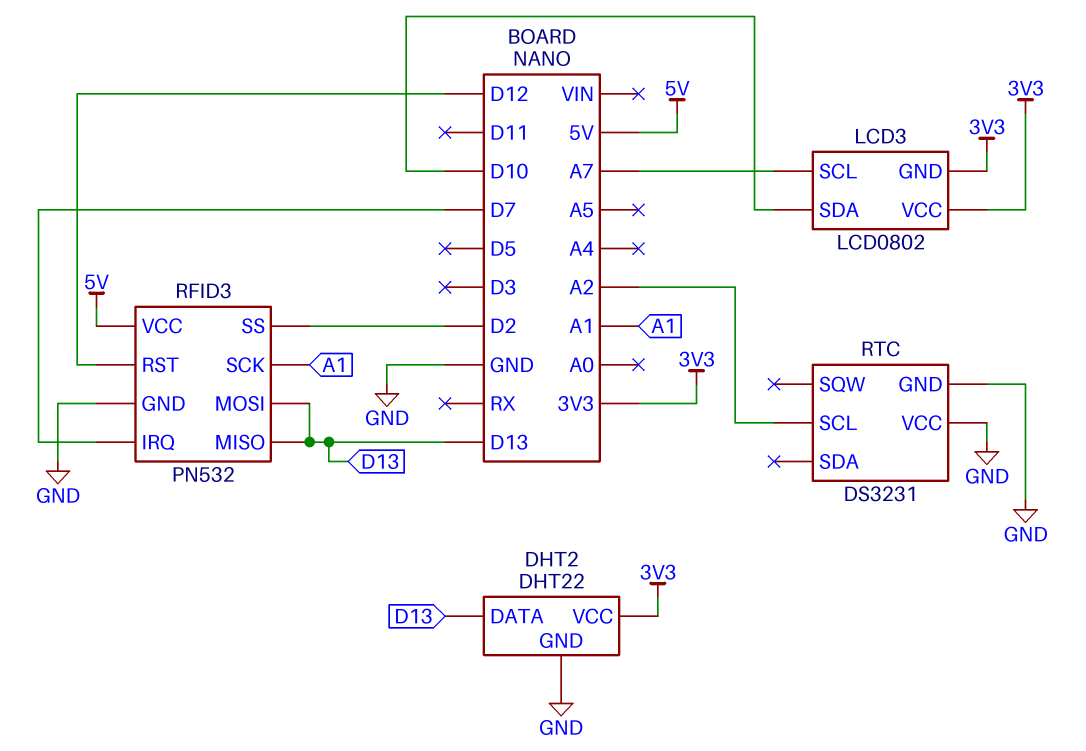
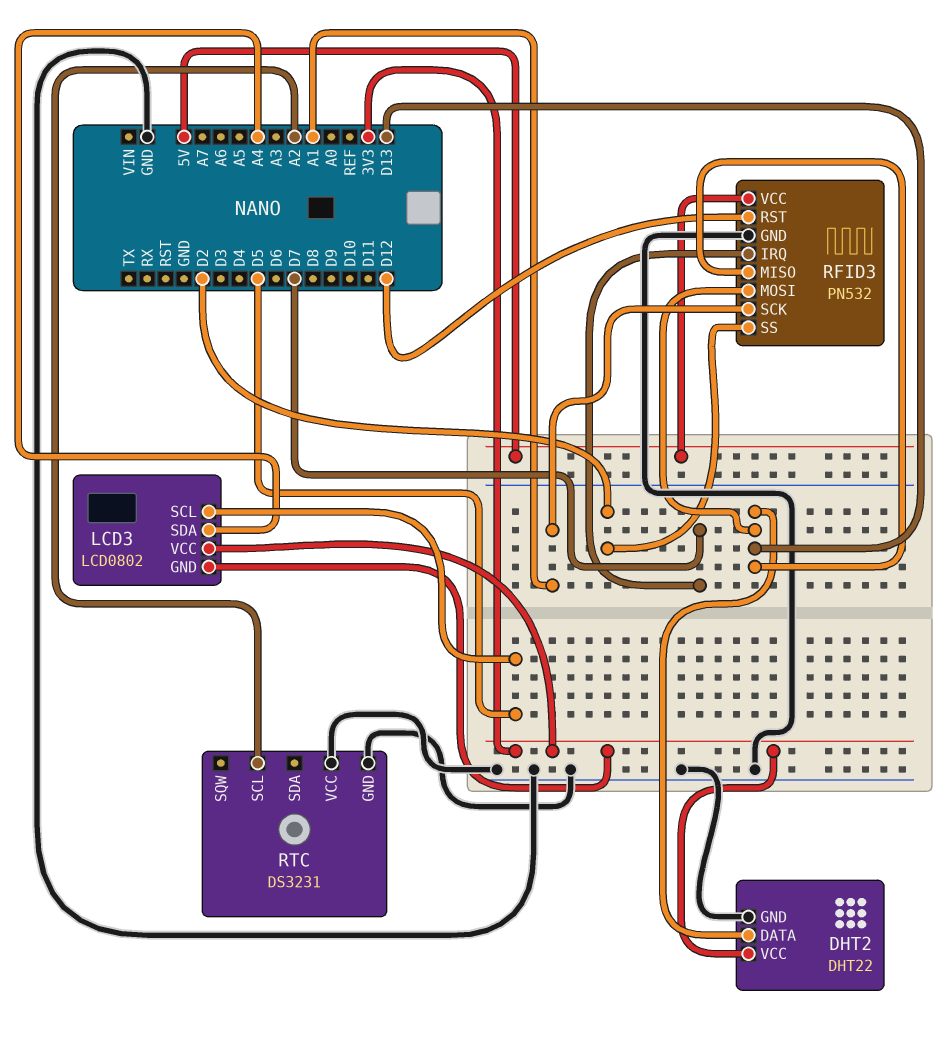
LCD3 pin SCL: A7 -> D5
LCD3 pin SDA: D10 -> A4

